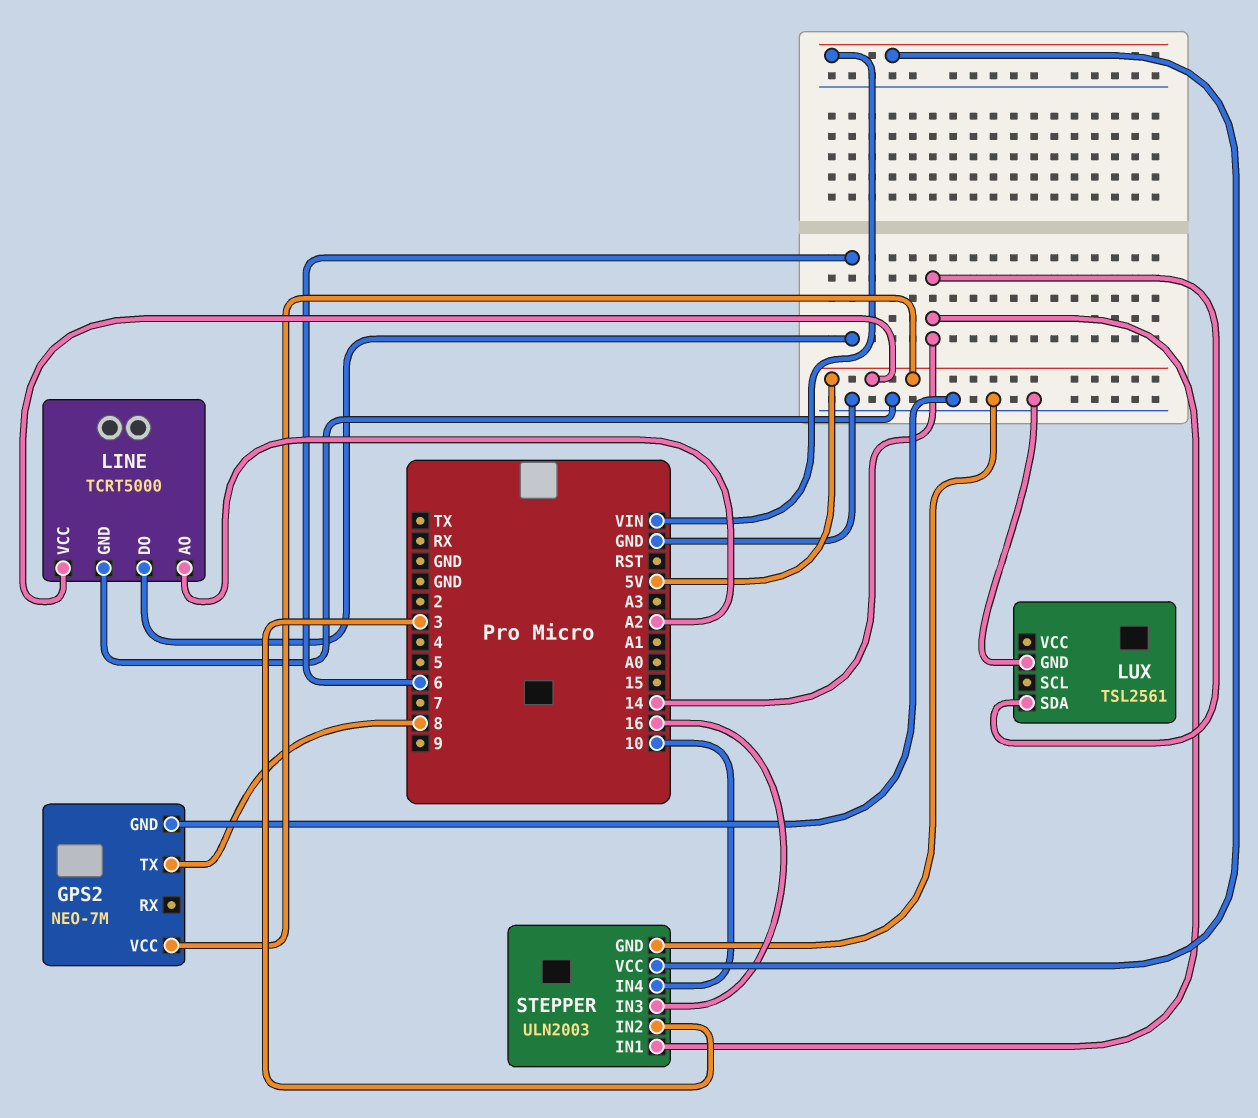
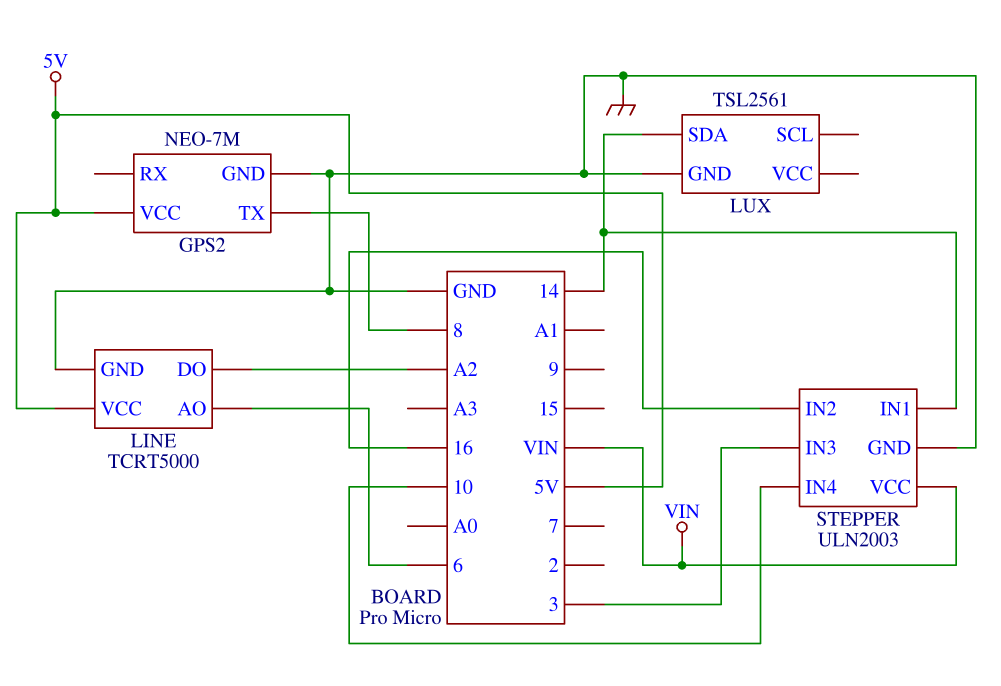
LINE pin AO: A2 -> 6
LINE pin DO: 6 -> A2
STEPPER pin IN2: 3 -> 16
STEPPER pin IN3: 16 -> 3

